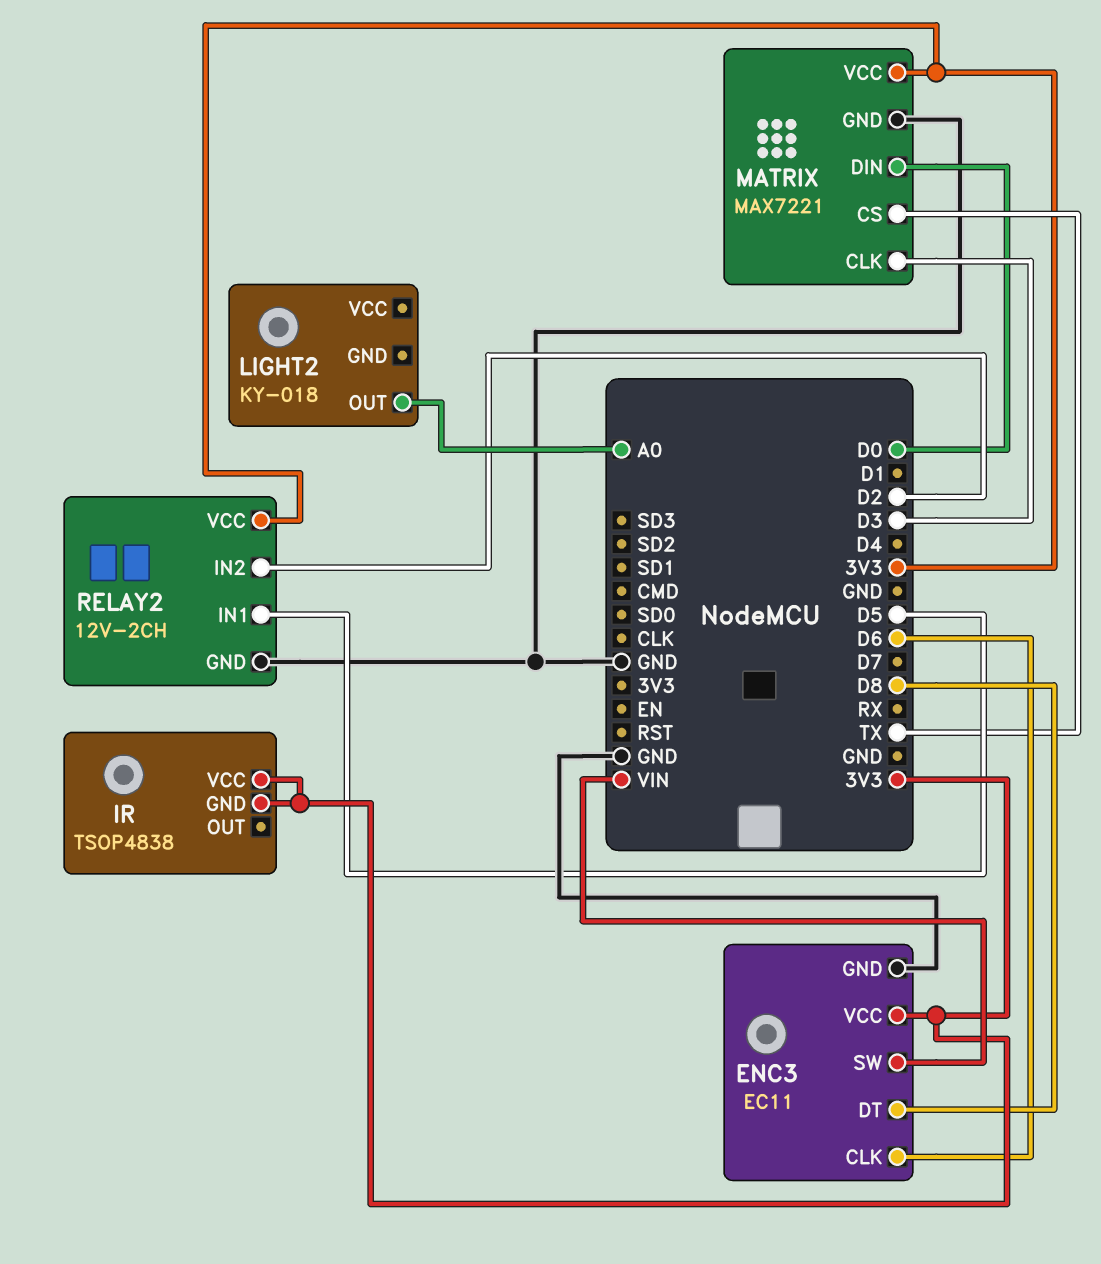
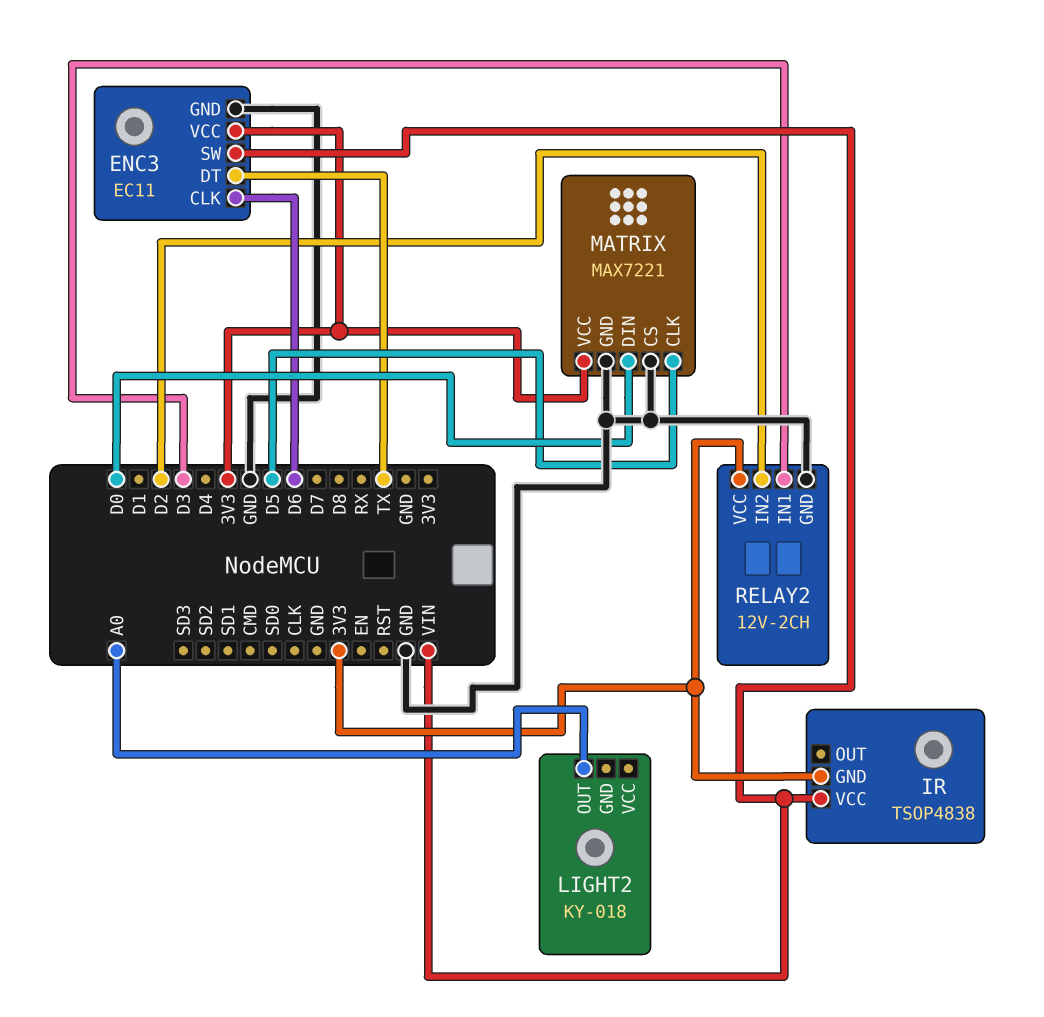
ENC3 pin DT: D8 -> TX
IR pin VCC: 3V3 -> VIN
MATRIX pin CLK: D3 -> D5
MATRIX pin CS: TX -> GND
RELAY2 pin IN1: D5 -> D3

